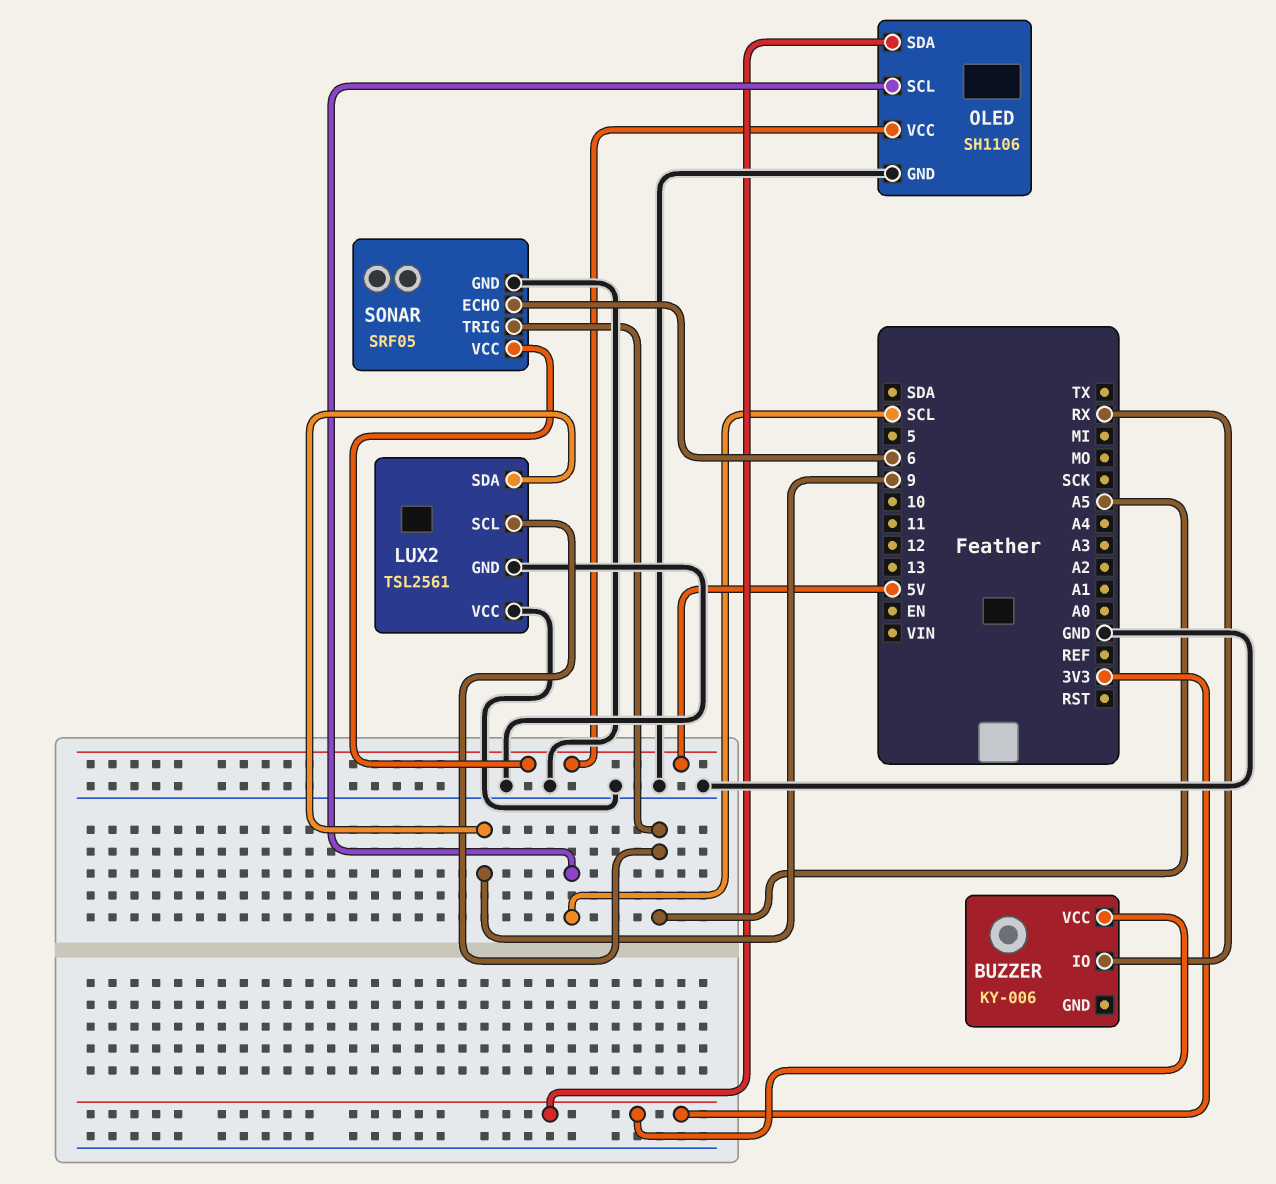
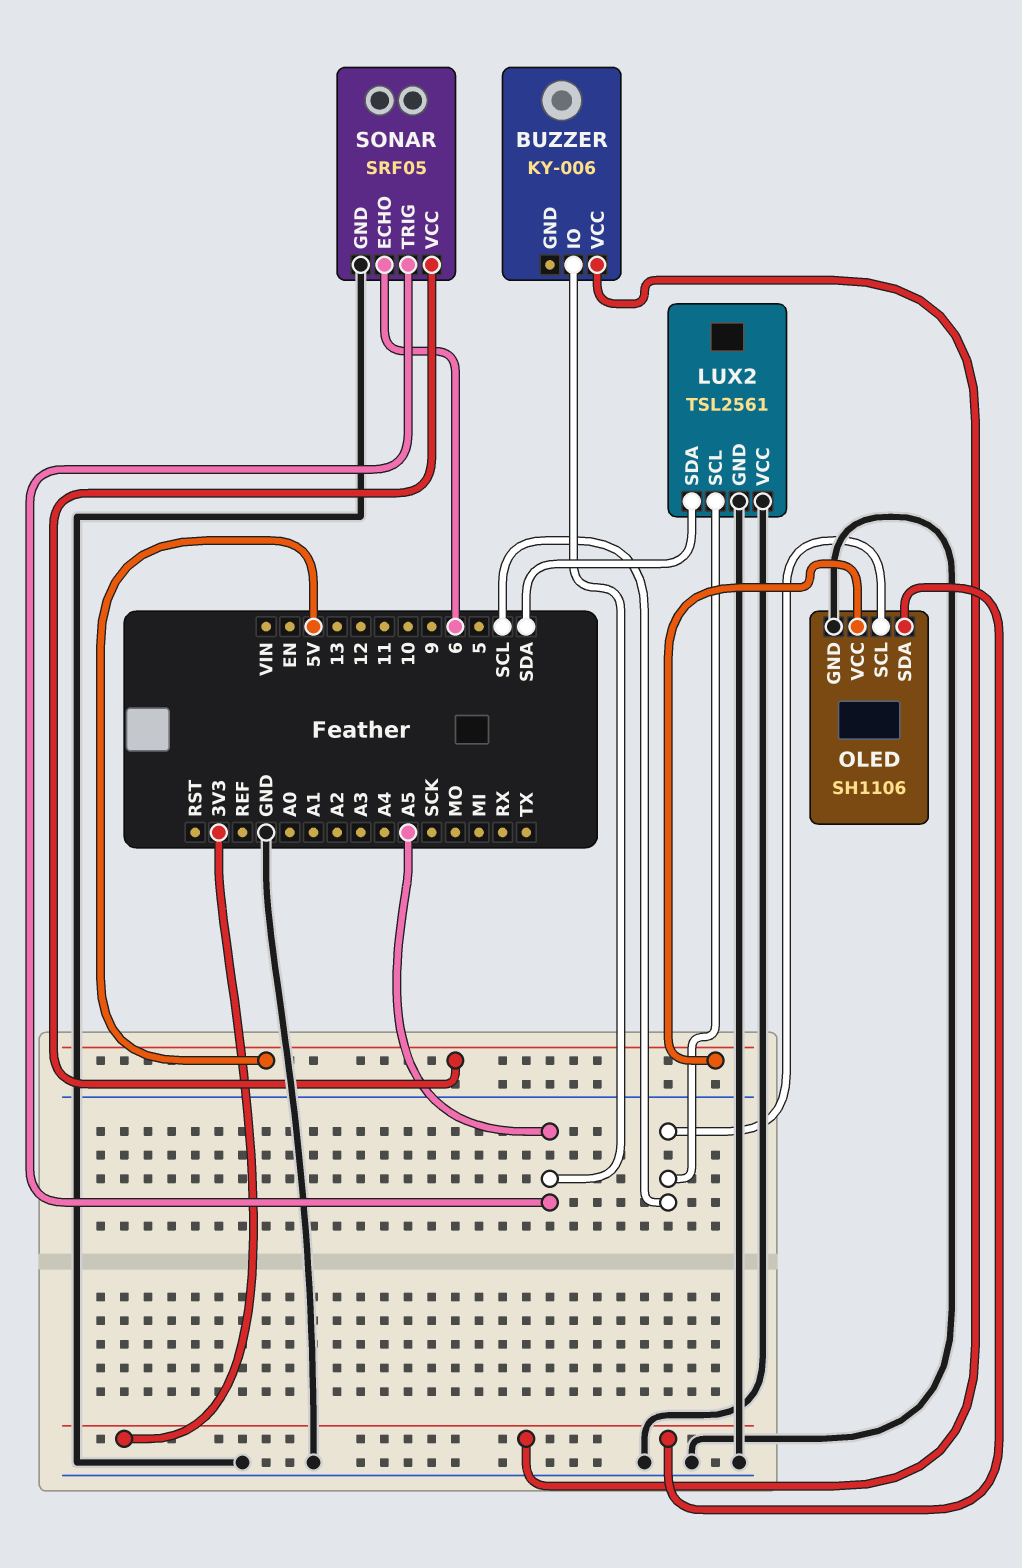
BUZZER pin IO: RX -> A5
LUX2 pin SCL: A5 -> SCL
LUX2 pin SDA: 9 -> SDA

